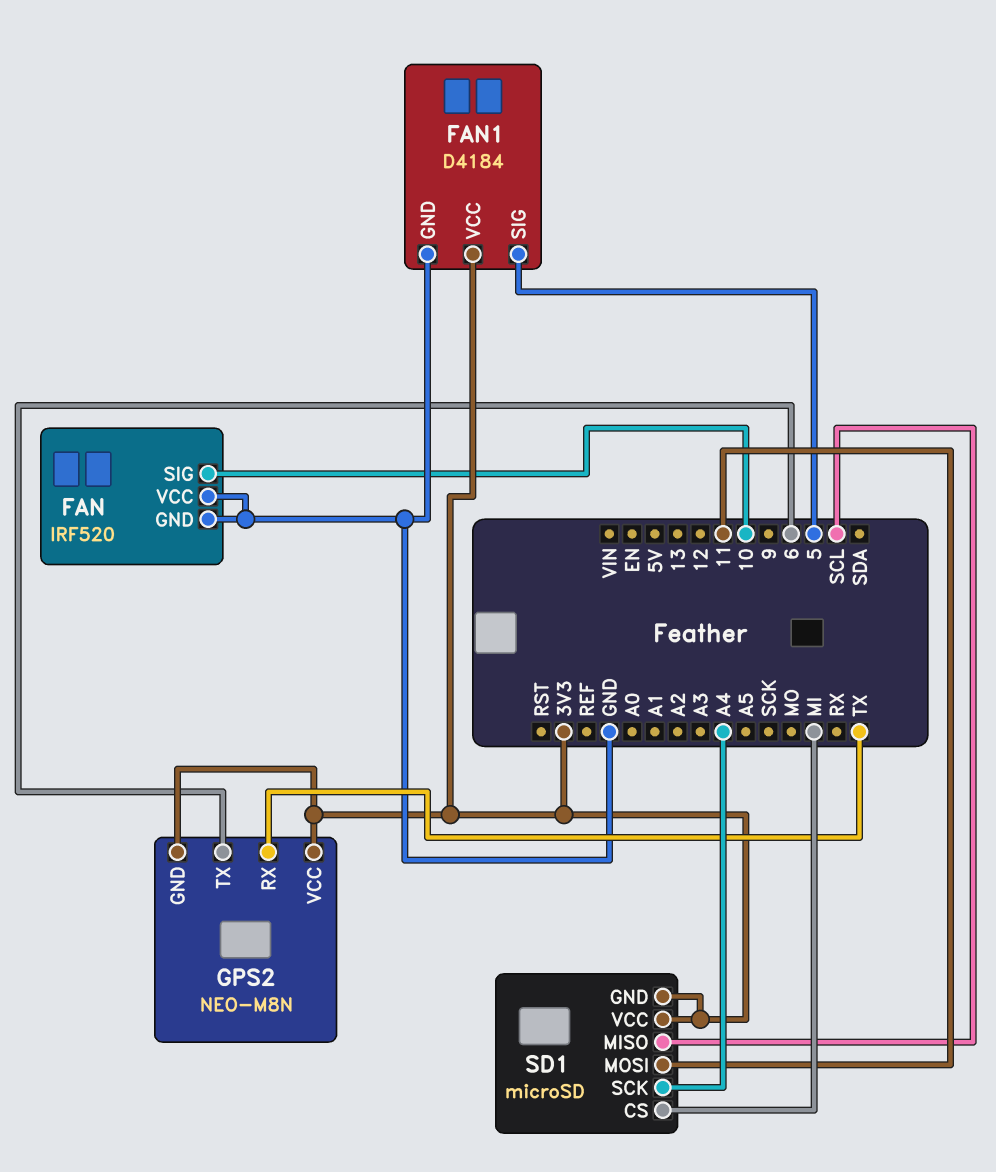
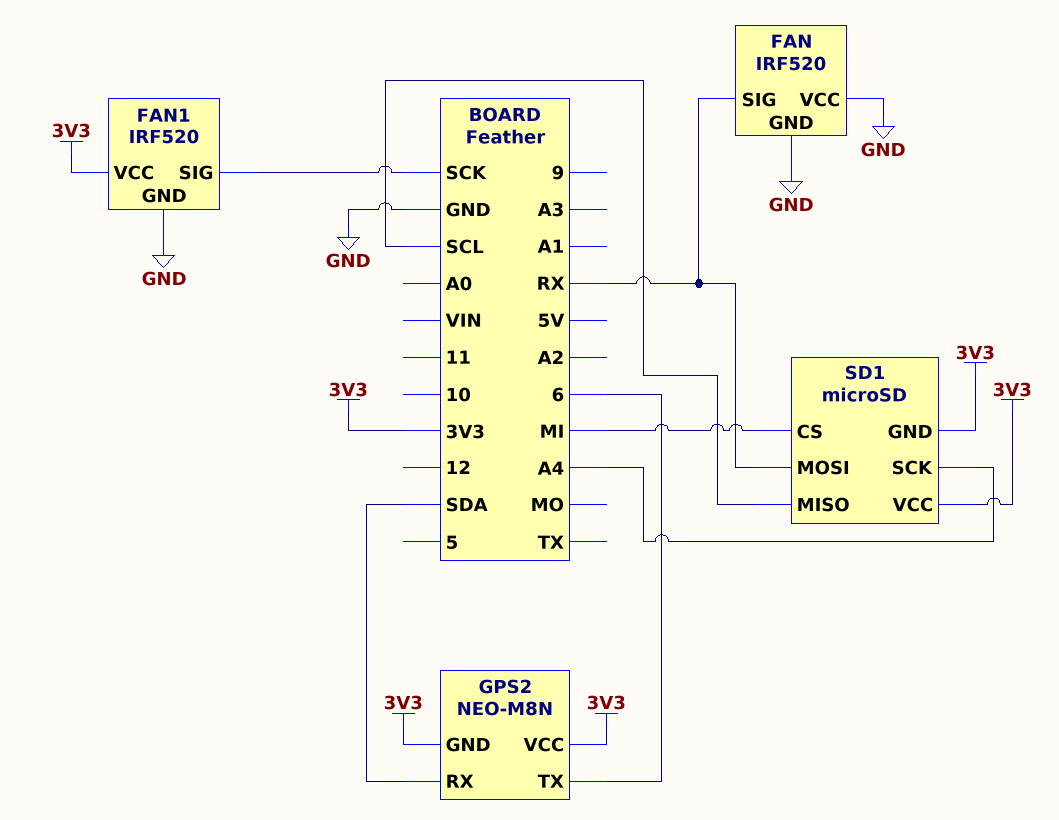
FAN pin SIG: 10 -> RX
FAN1: D4184 -> IRF520
FAN1 pin SIG: 5 -> SCK
GPS2 pin RX: TX -> SDA
SD1 pin MOSI: 11 -> RX

